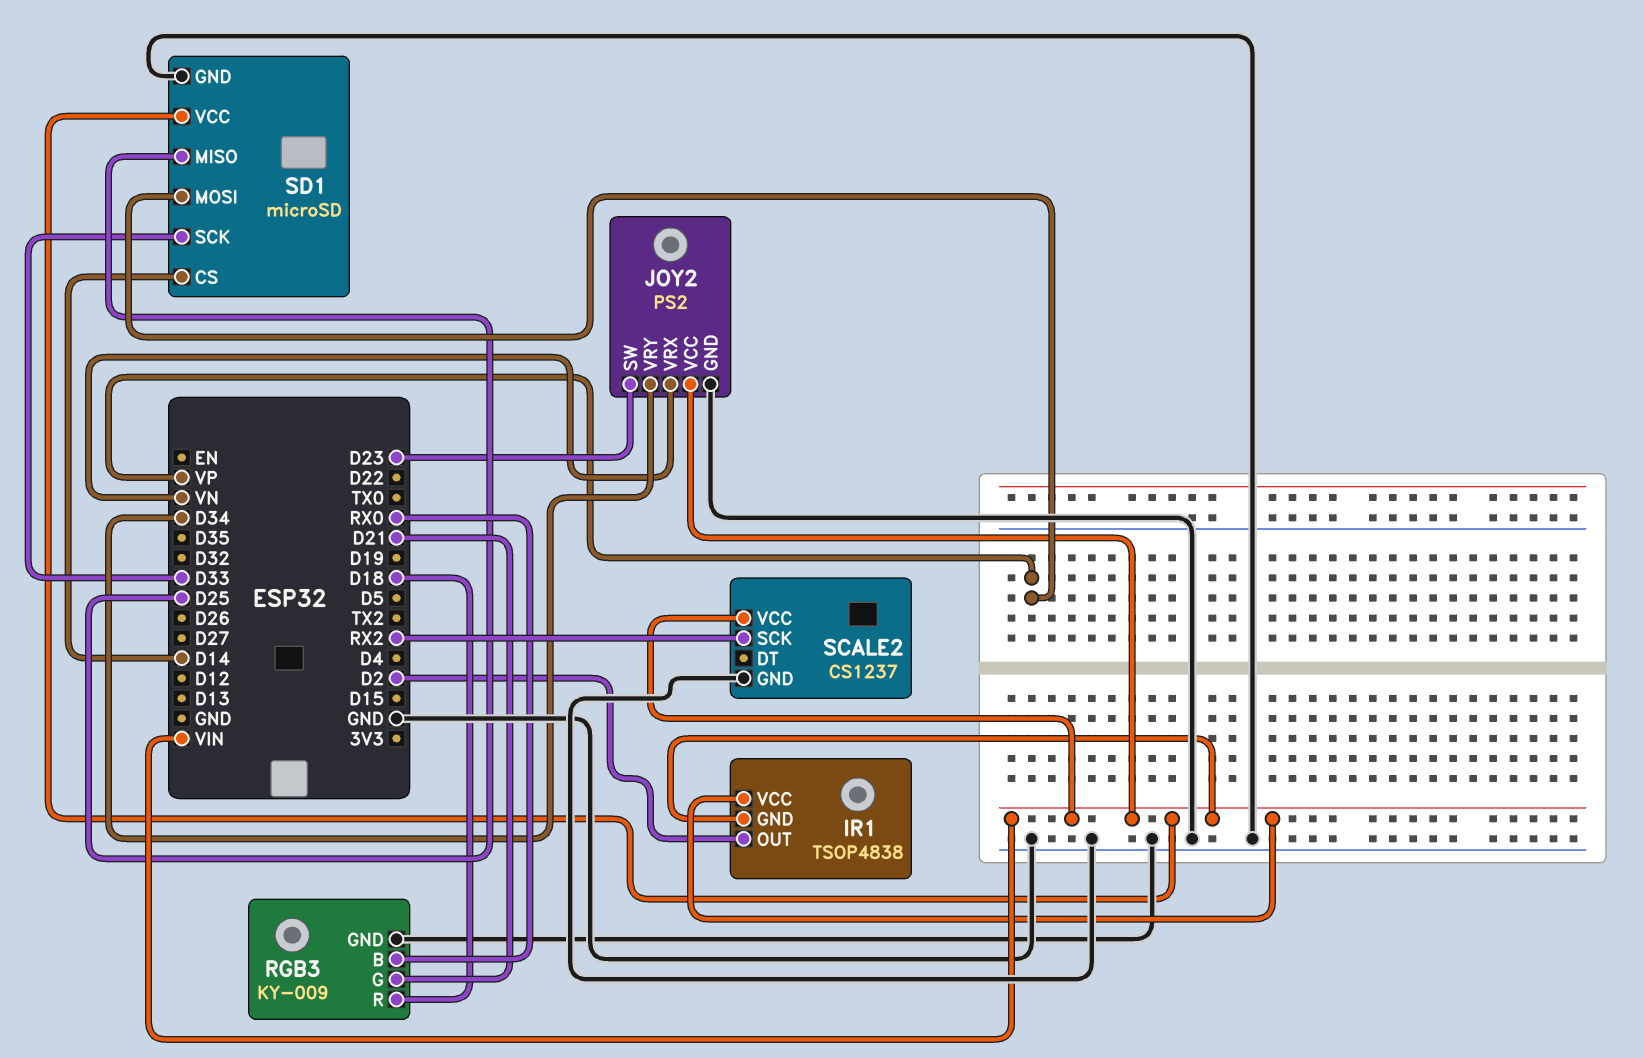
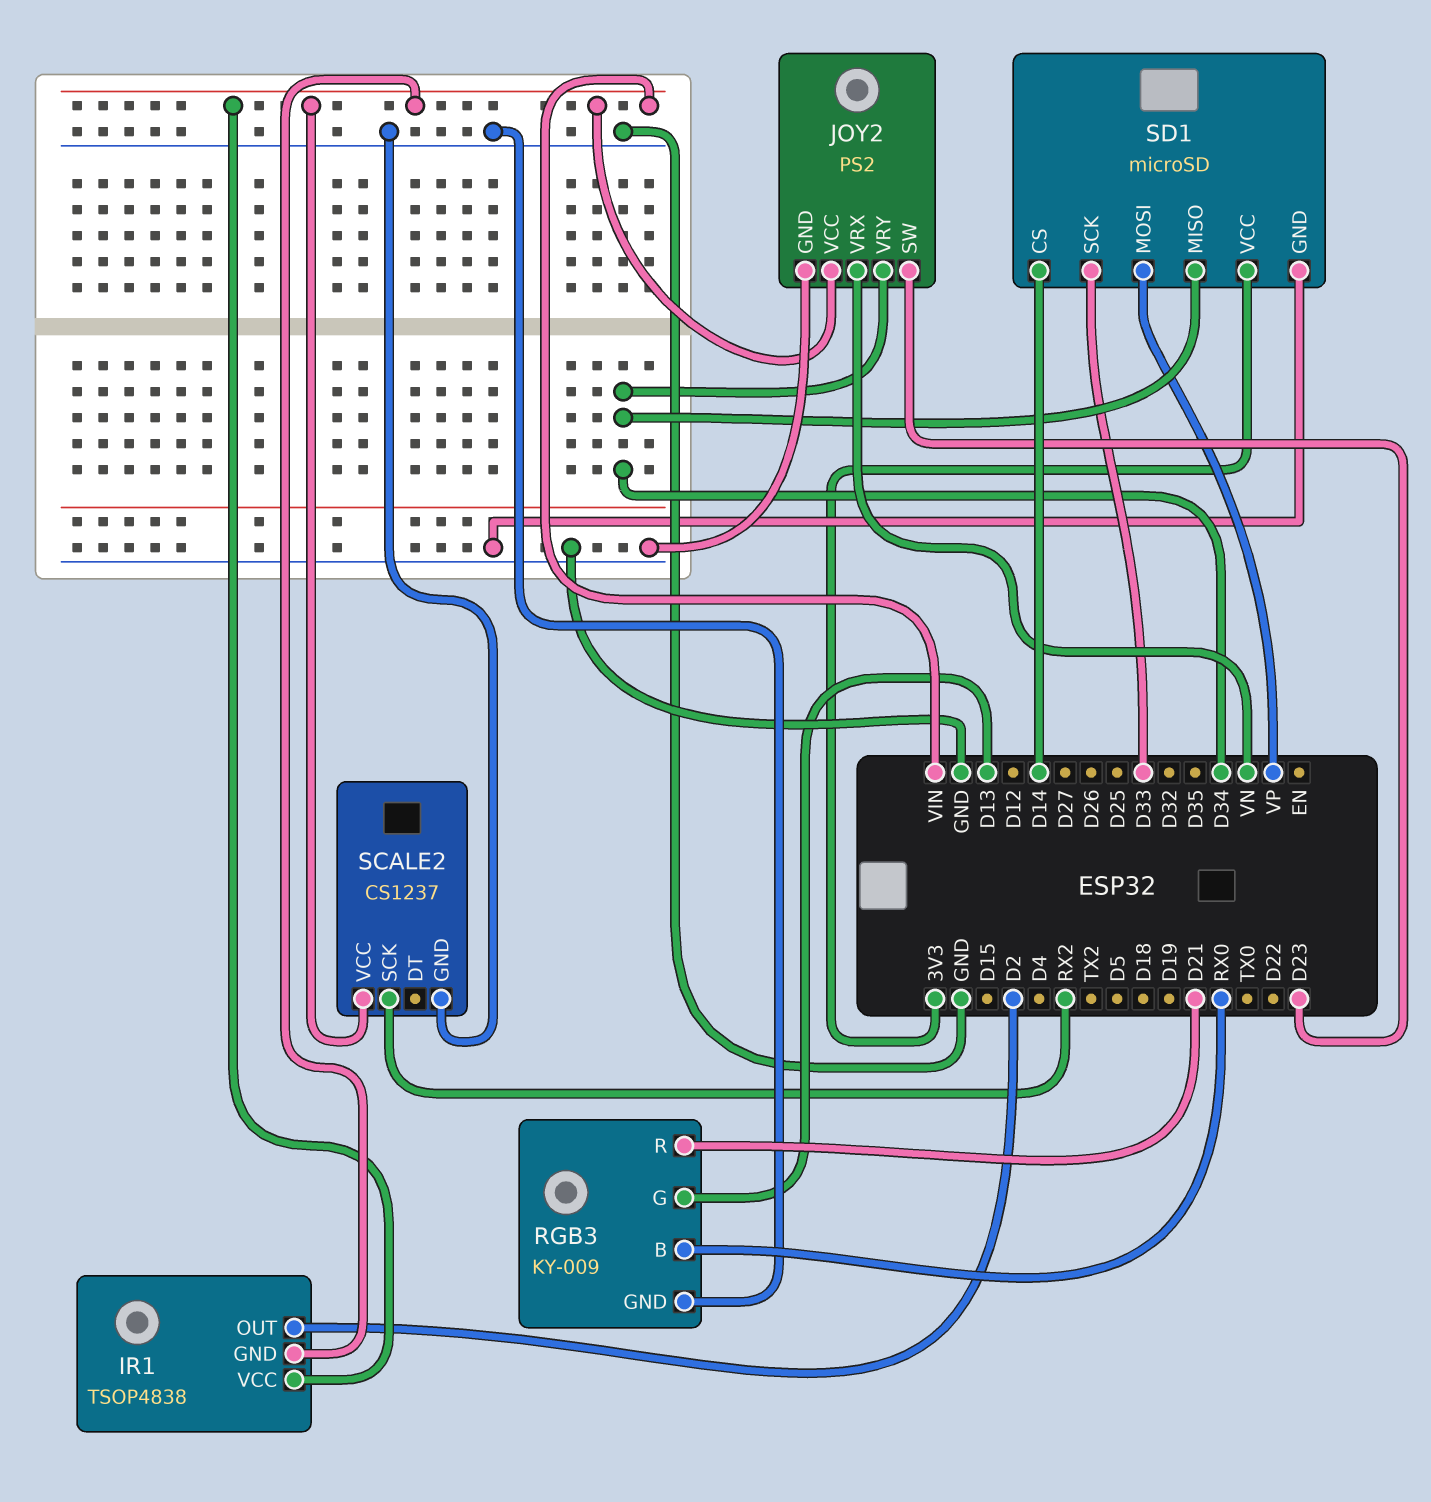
RGB3 pin G: D21 -> D13
RGB3 pin R: D18 -> D21
SD1 pin MISO: D25 -> D34
SD1 pin VCC: VIN -> 3V3

